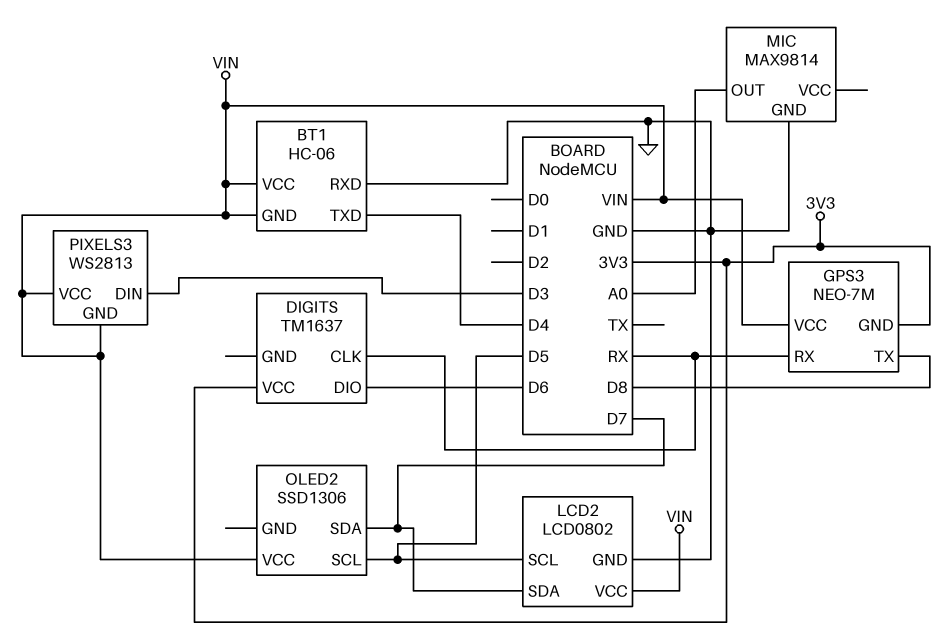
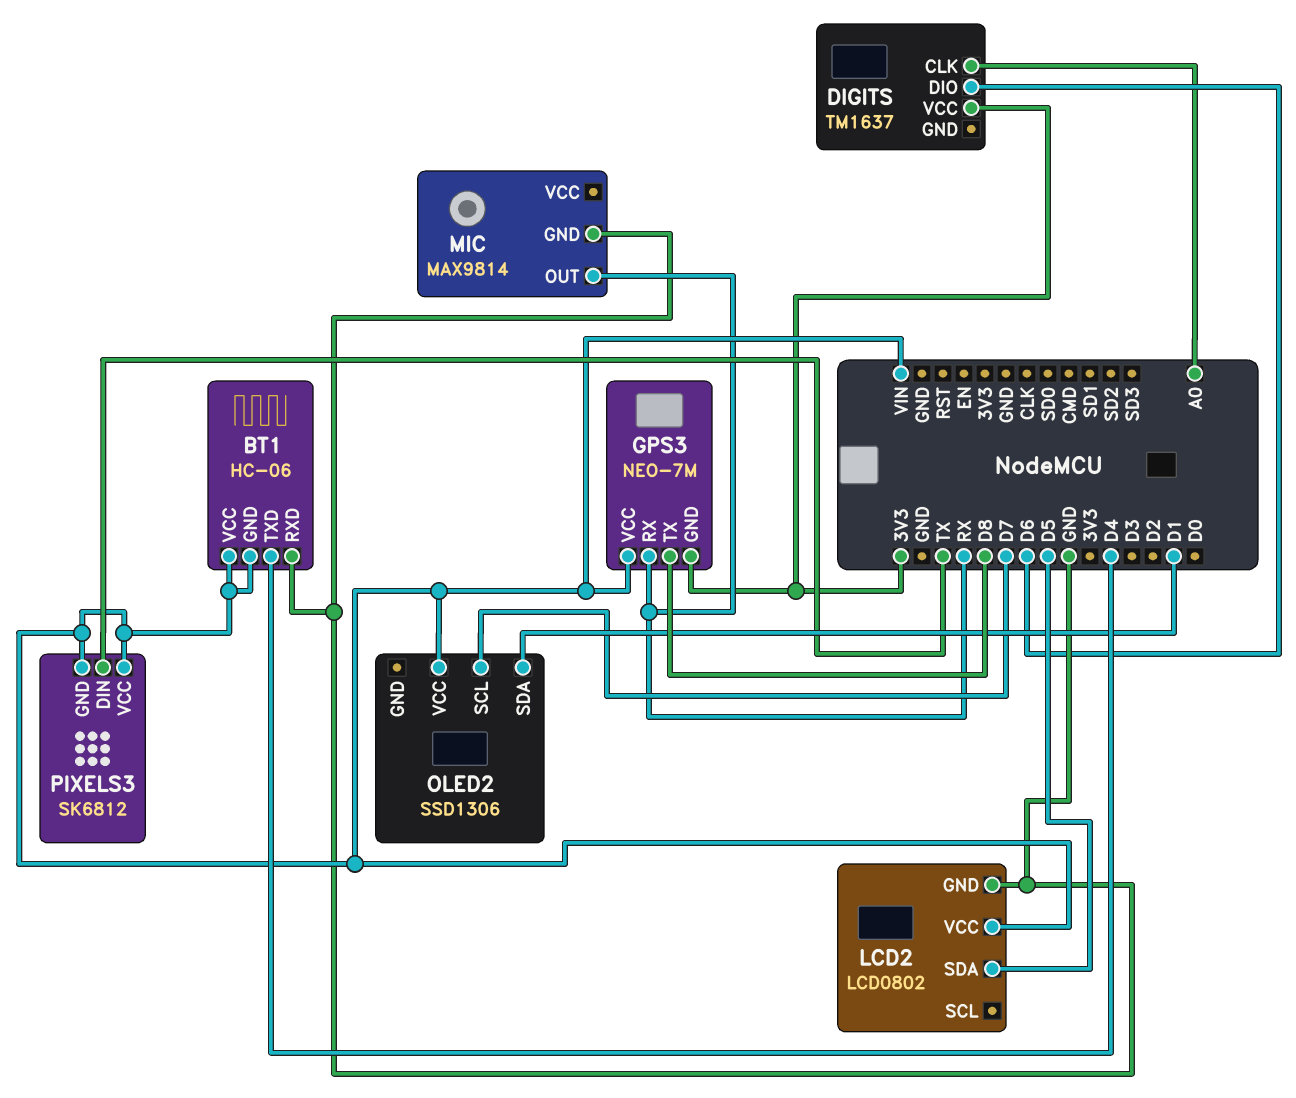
DIGITS pin CLK: RX -> A0
LCD2 pin SCL: D5 -> none
LCD2 pin SDA: D7 -> D5
MIC pin OUT: A0 -> RX
OLED2 pin SCL: D5 -> D7
OLED2 pin SDA: D7 -> D1
PIXELS3: WS2813 -> SK6812
PIXELS3 pin DIN: D3 -> TX

